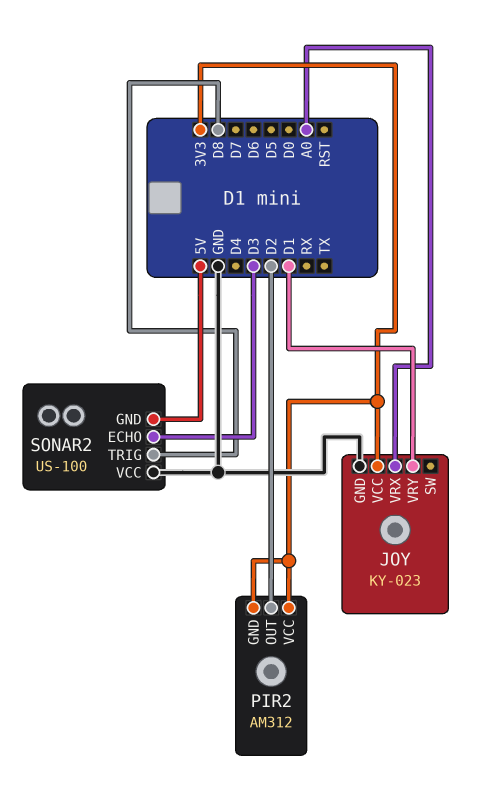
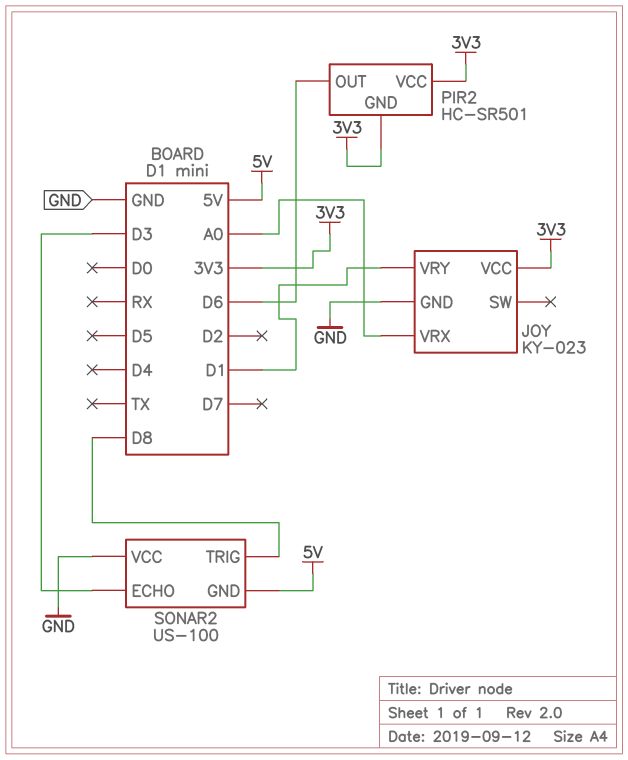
PIR2: AM312 -> HC-SR501
PIR2 pin OUT: D2 -> D6

